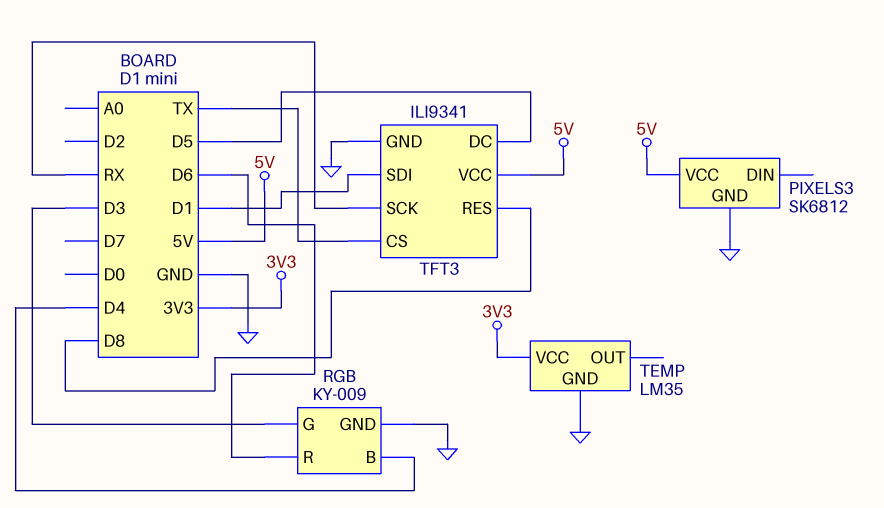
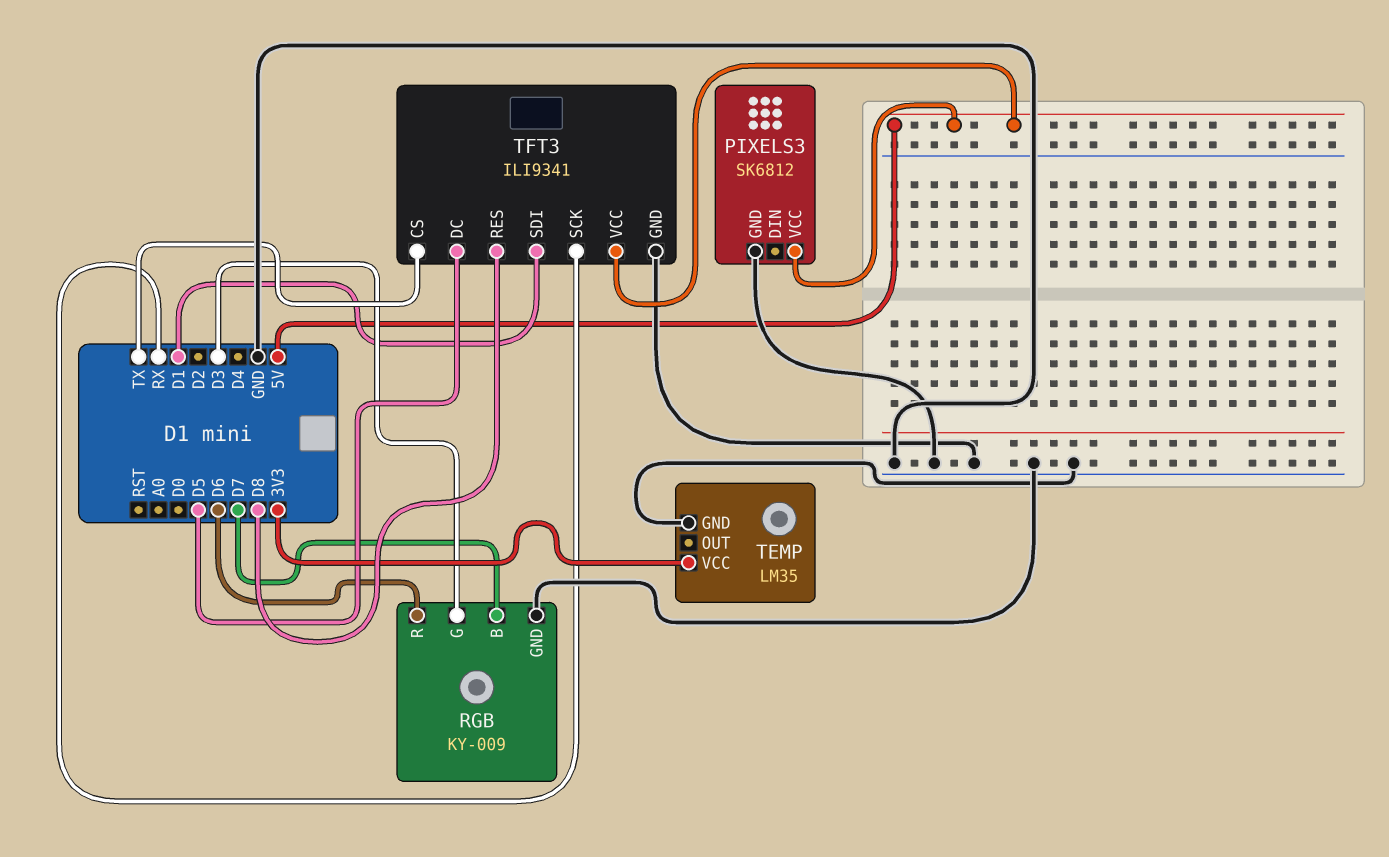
RGB pin B: D4 -> D7

